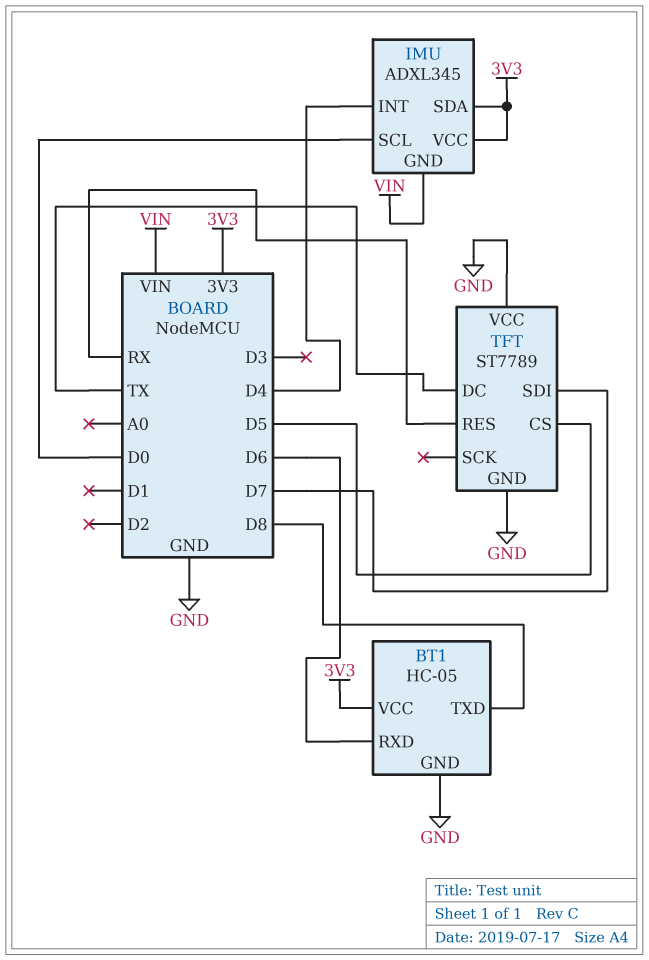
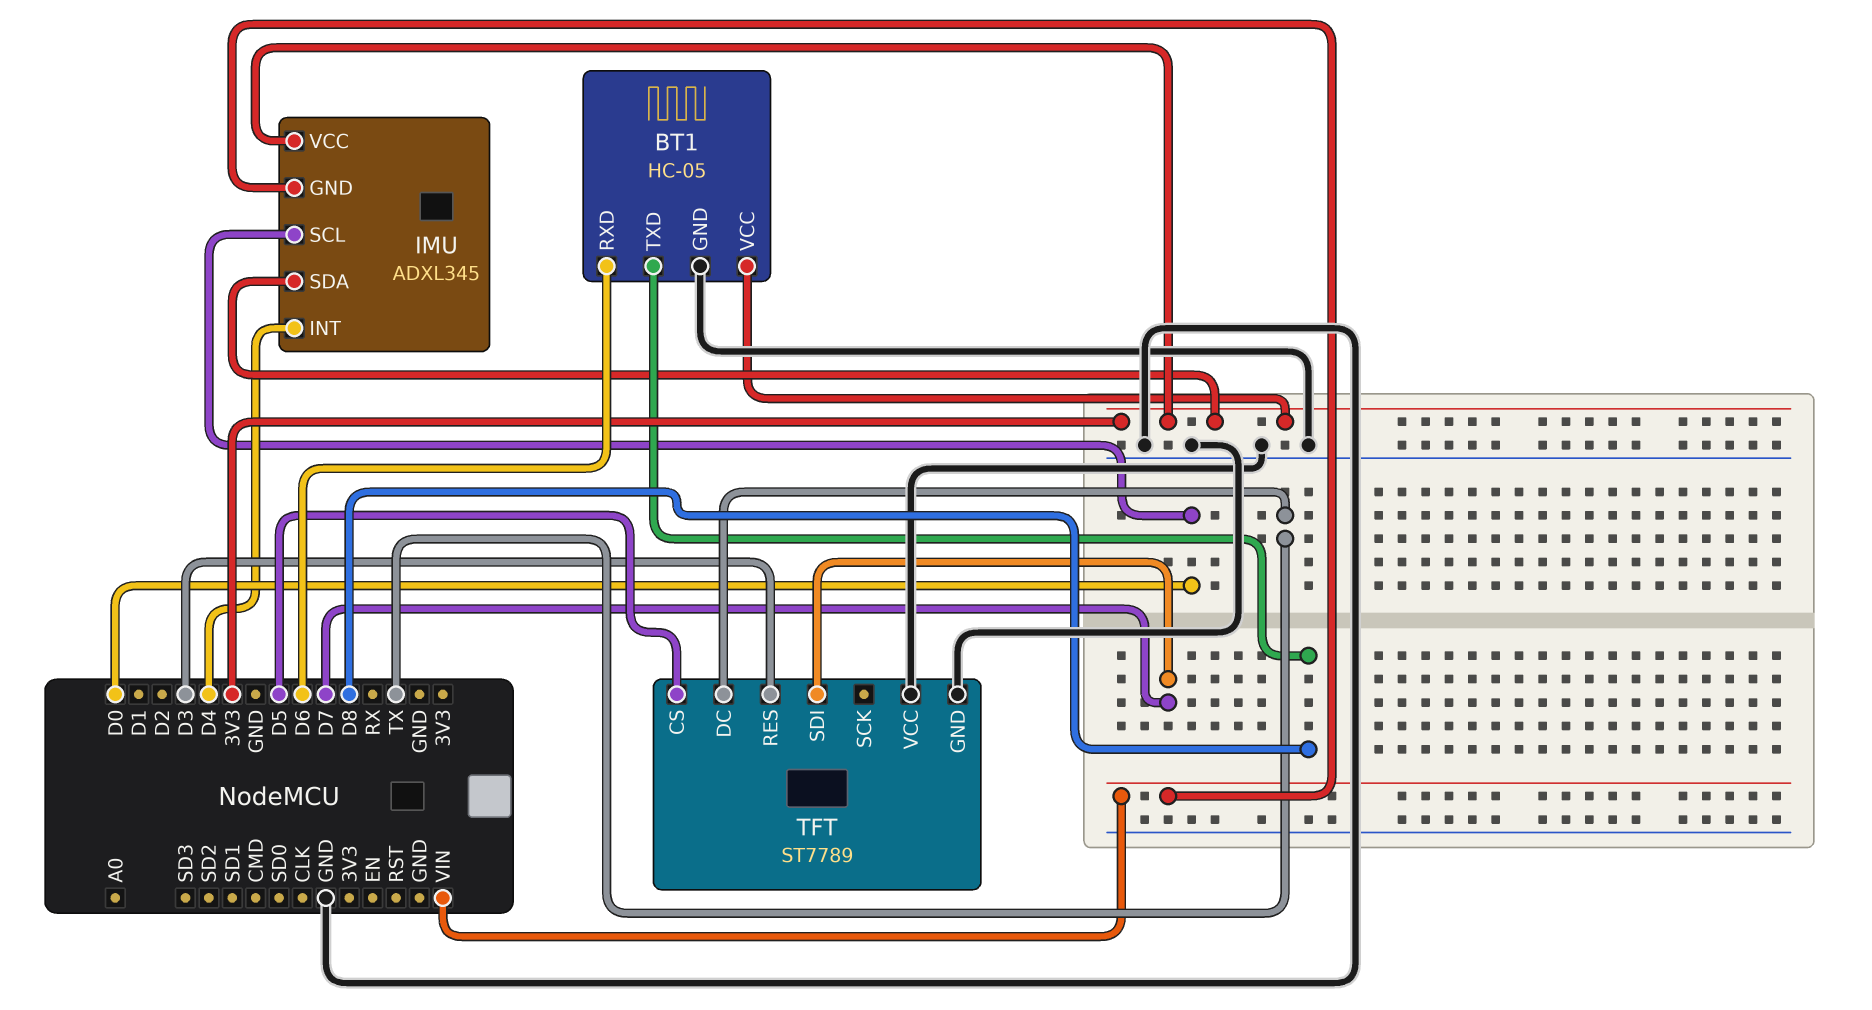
TFT pin RES: RX -> D3

